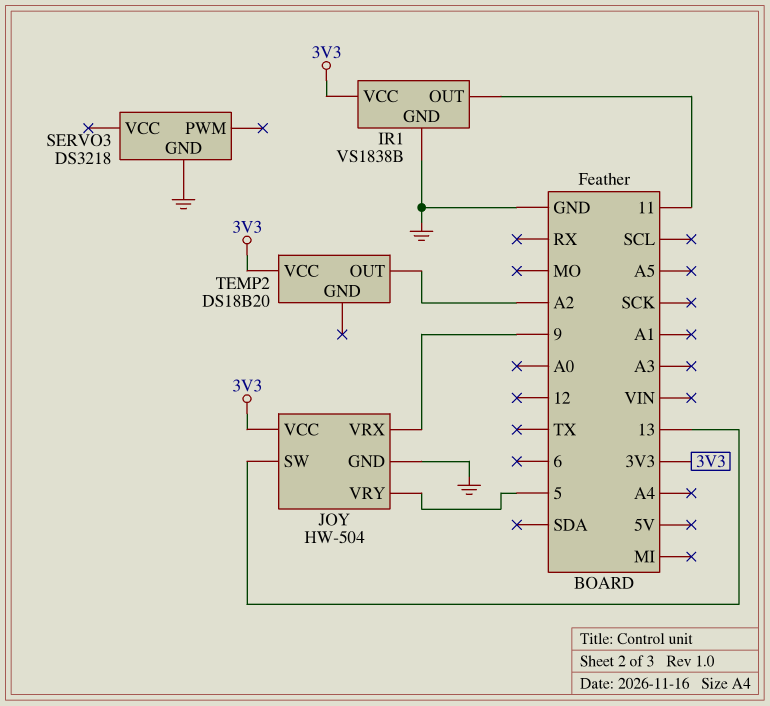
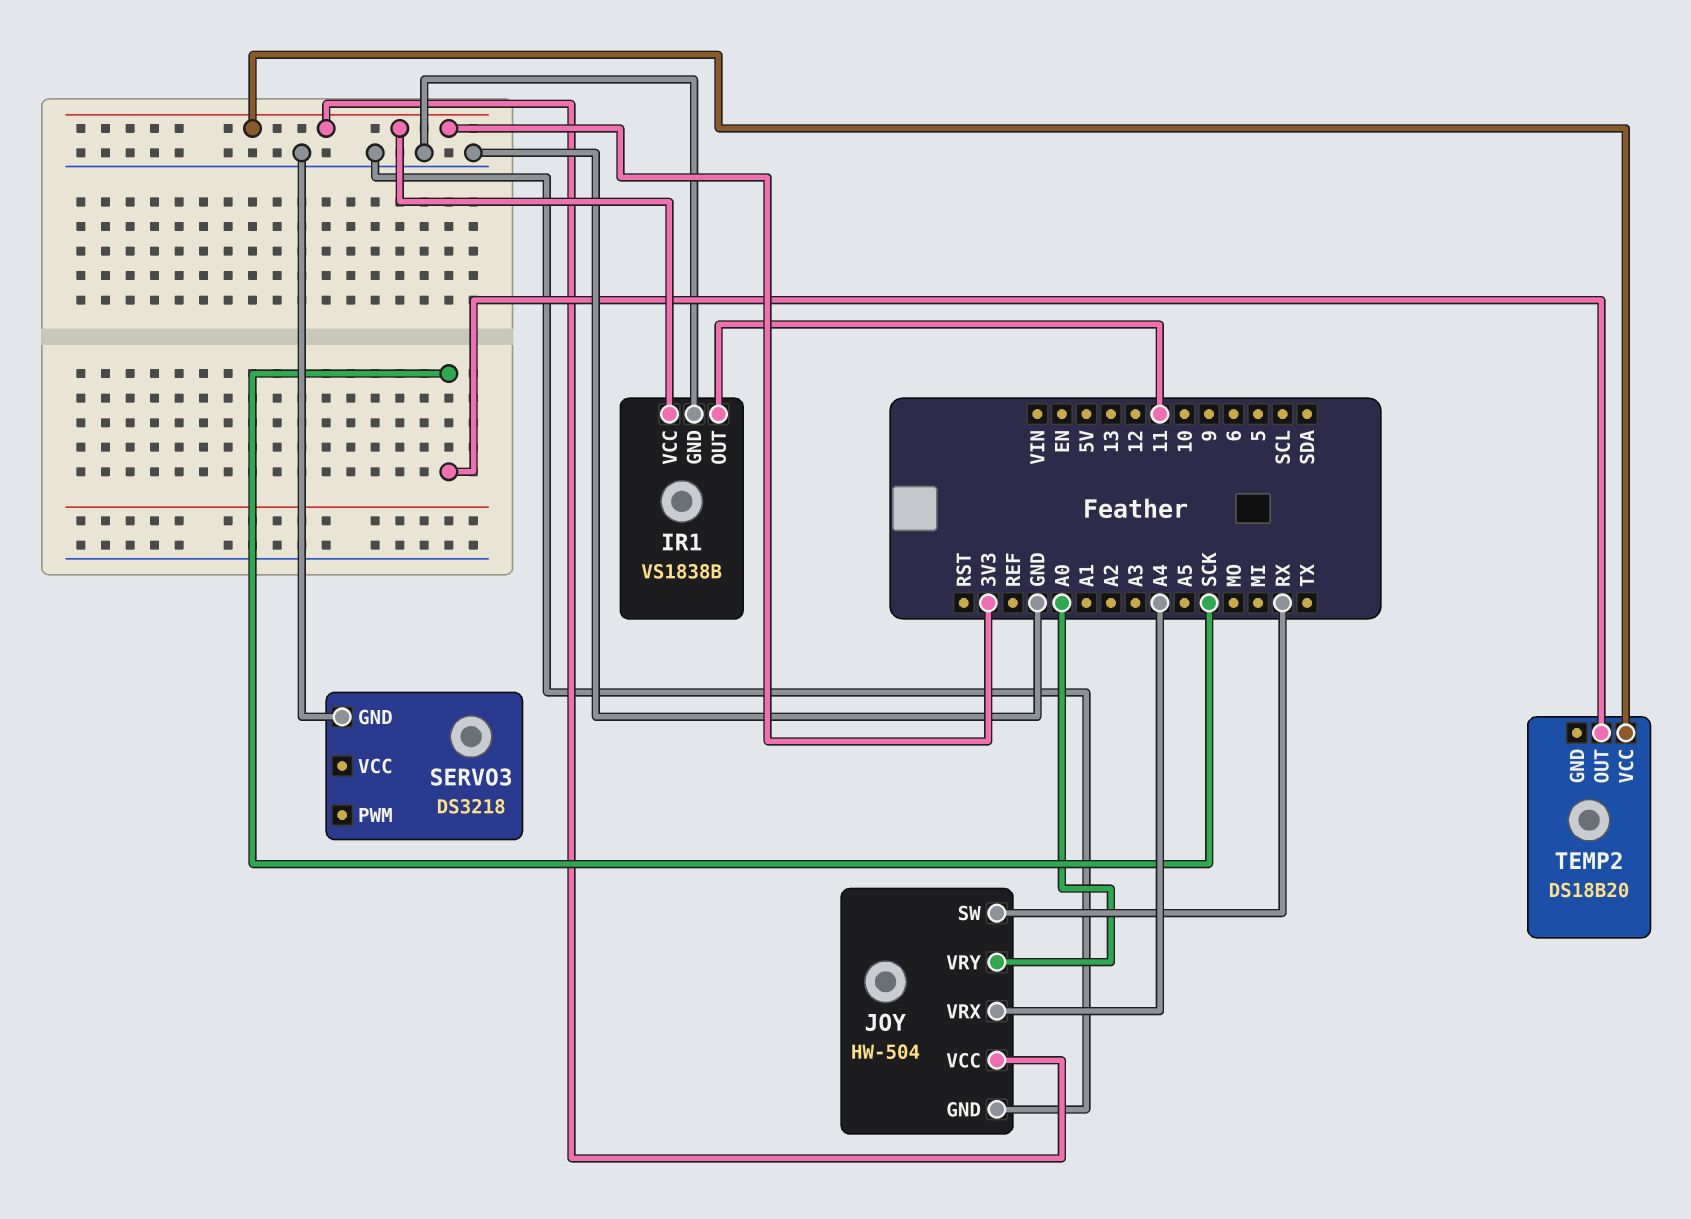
JOY pin SW: 13 -> RX
JOY pin VRX: 9 -> A4
JOY pin VRY: 5 -> A0
TEMP2 pin OUT: A2 -> SCK

